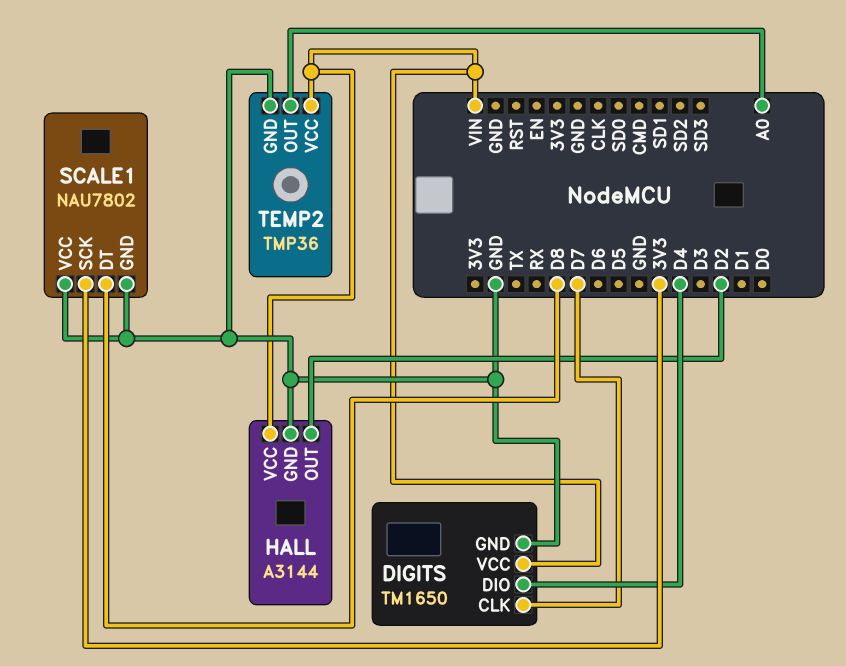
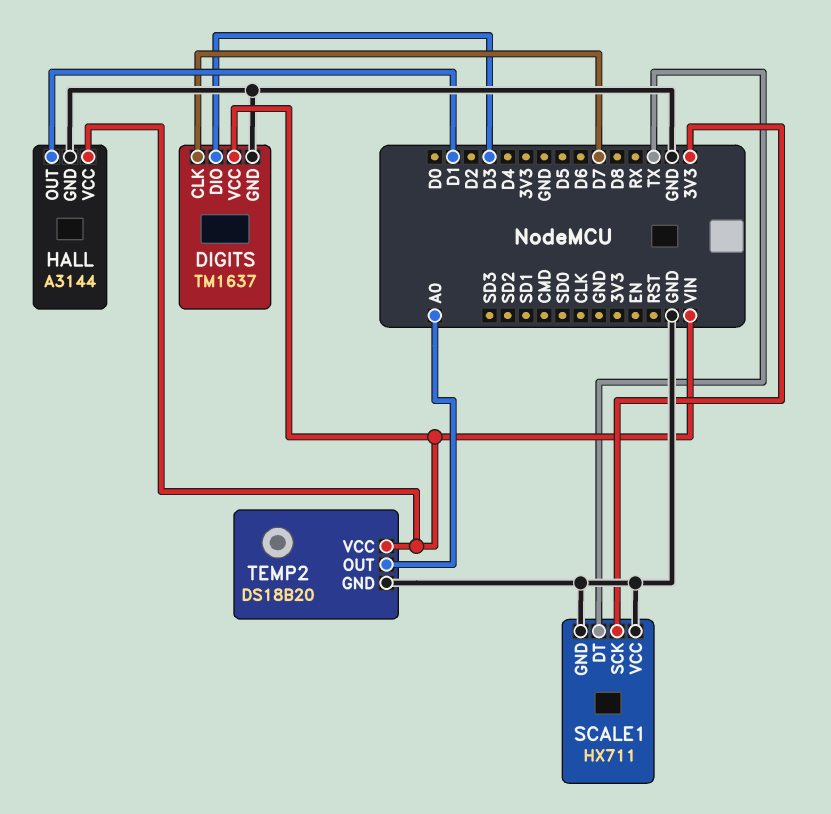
DIGITS: TM1650 -> TM1637
DIGITS pin DIO: D4 -> D3
HALL pin OUT: D2 -> D1
SCALE1: NAU7802 -> HX711
SCALE1 pin DT: D8 -> TX
TEMP2: TMP36 -> DS18B20

